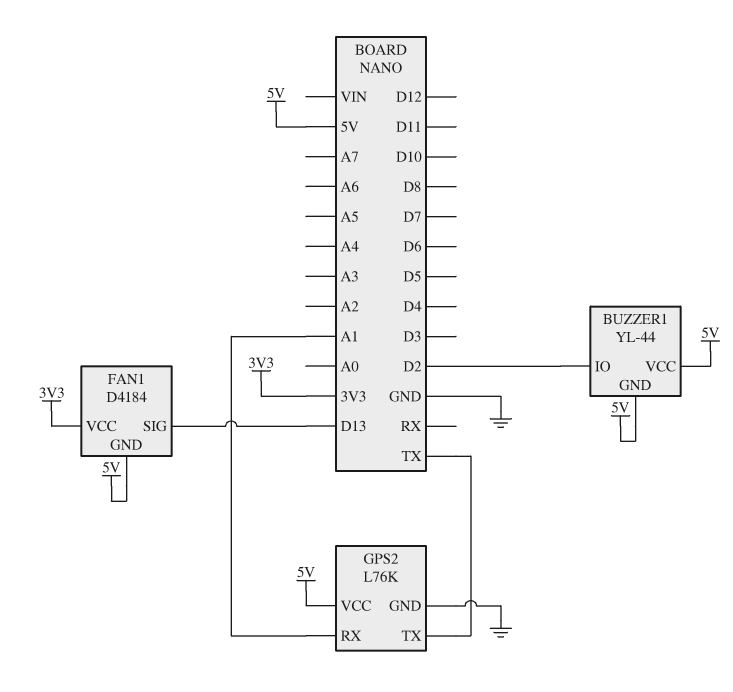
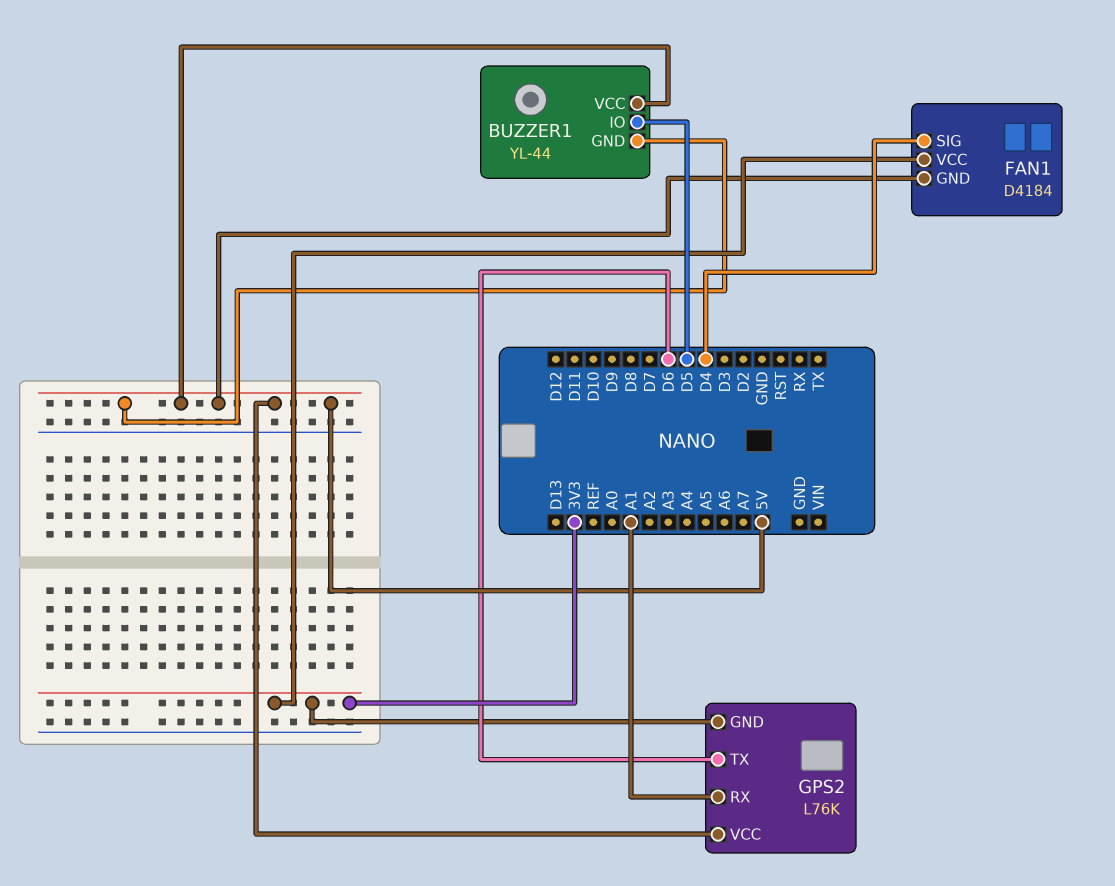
BUZZER1 pin IO: D2 -> D5
FAN1 pin SIG: D13 -> D4
GPS2 pin GND: GND -> 3V3
GPS2 pin TX: TX -> D6

